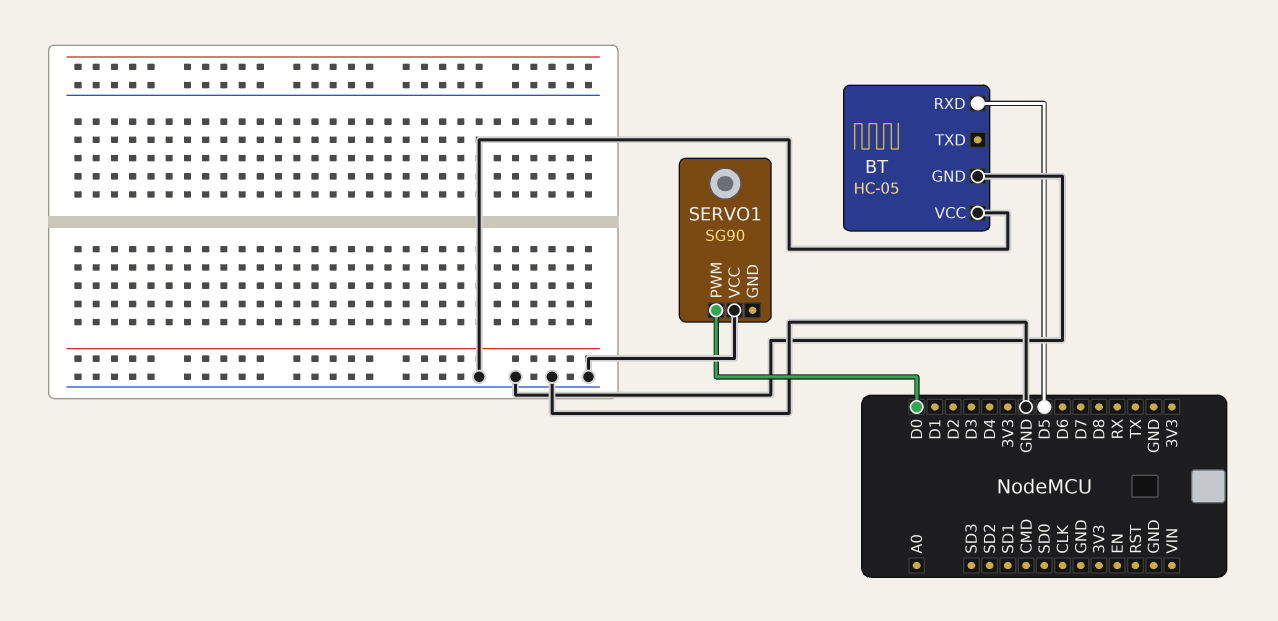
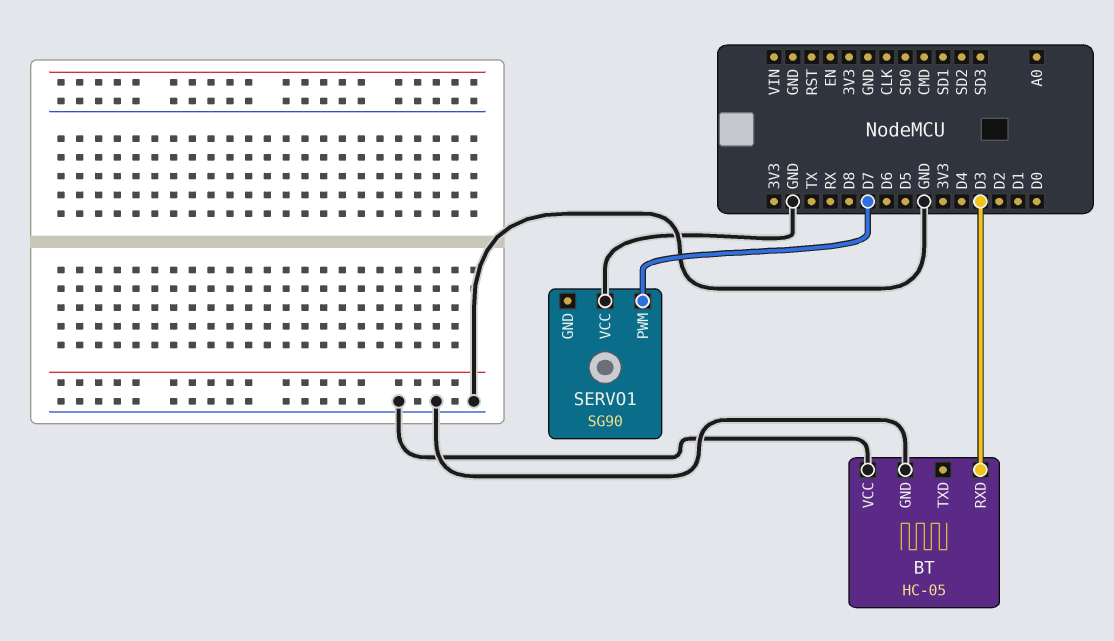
BT pin RXD: D5 -> D3
SERVO1 pin PWM: D0 -> D7

